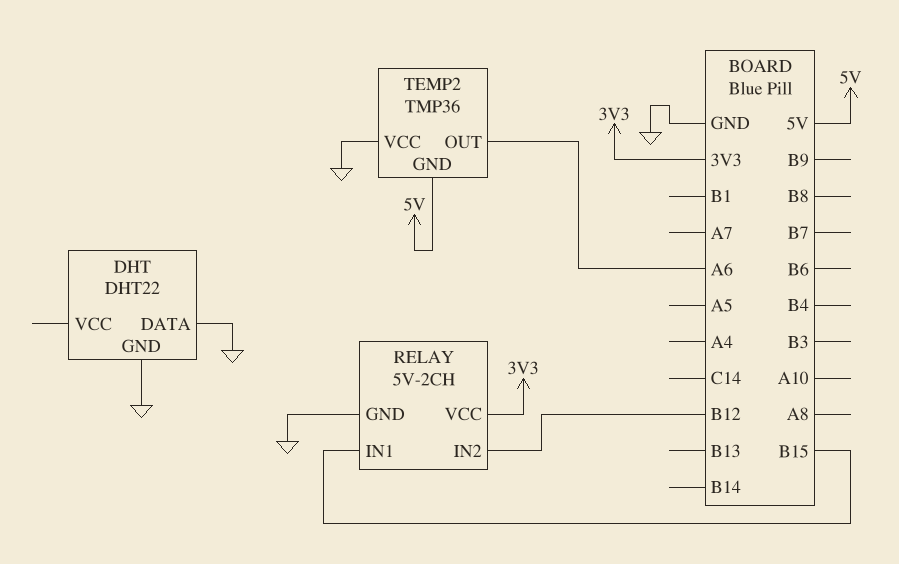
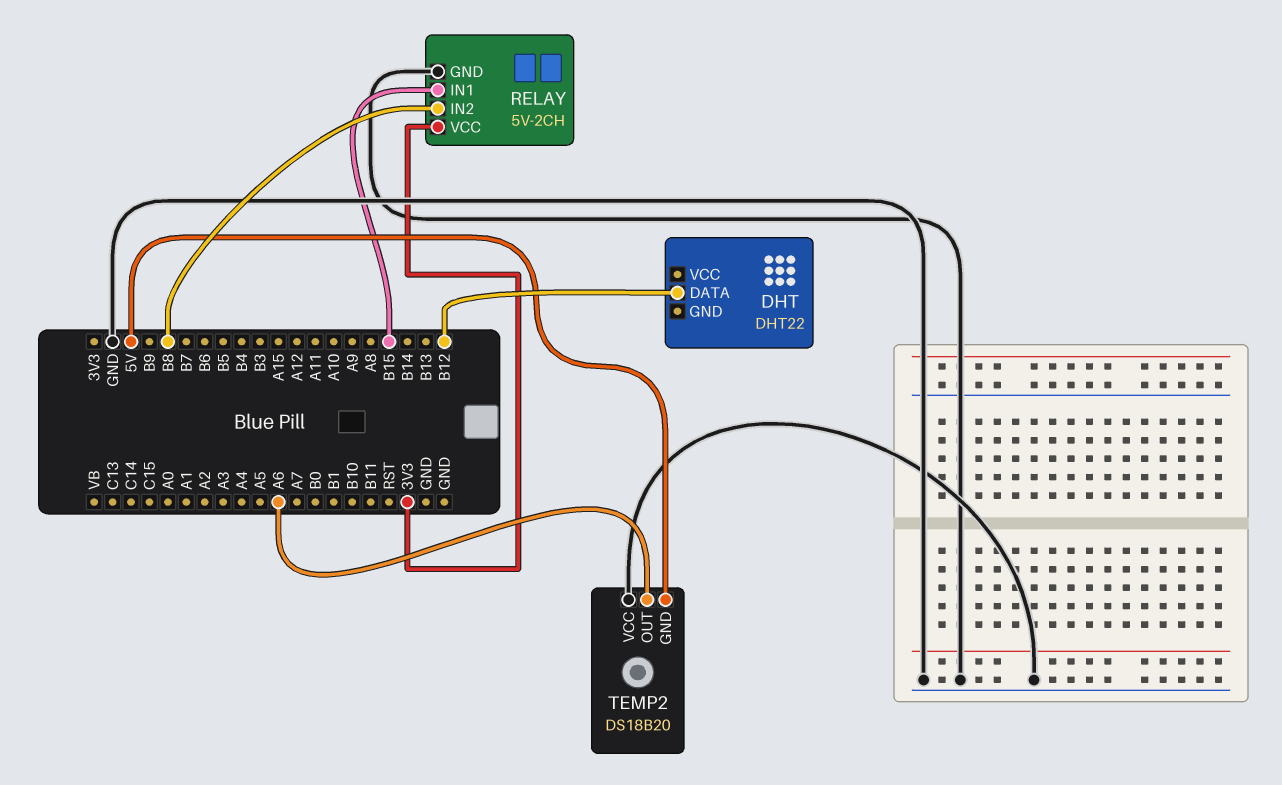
DHT pin DATA: GND -> B12
DHT pin GND: GND -> none
RELAY pin IN2: B12 -> B8
TEMP2: TMP36 -> DS18B20

